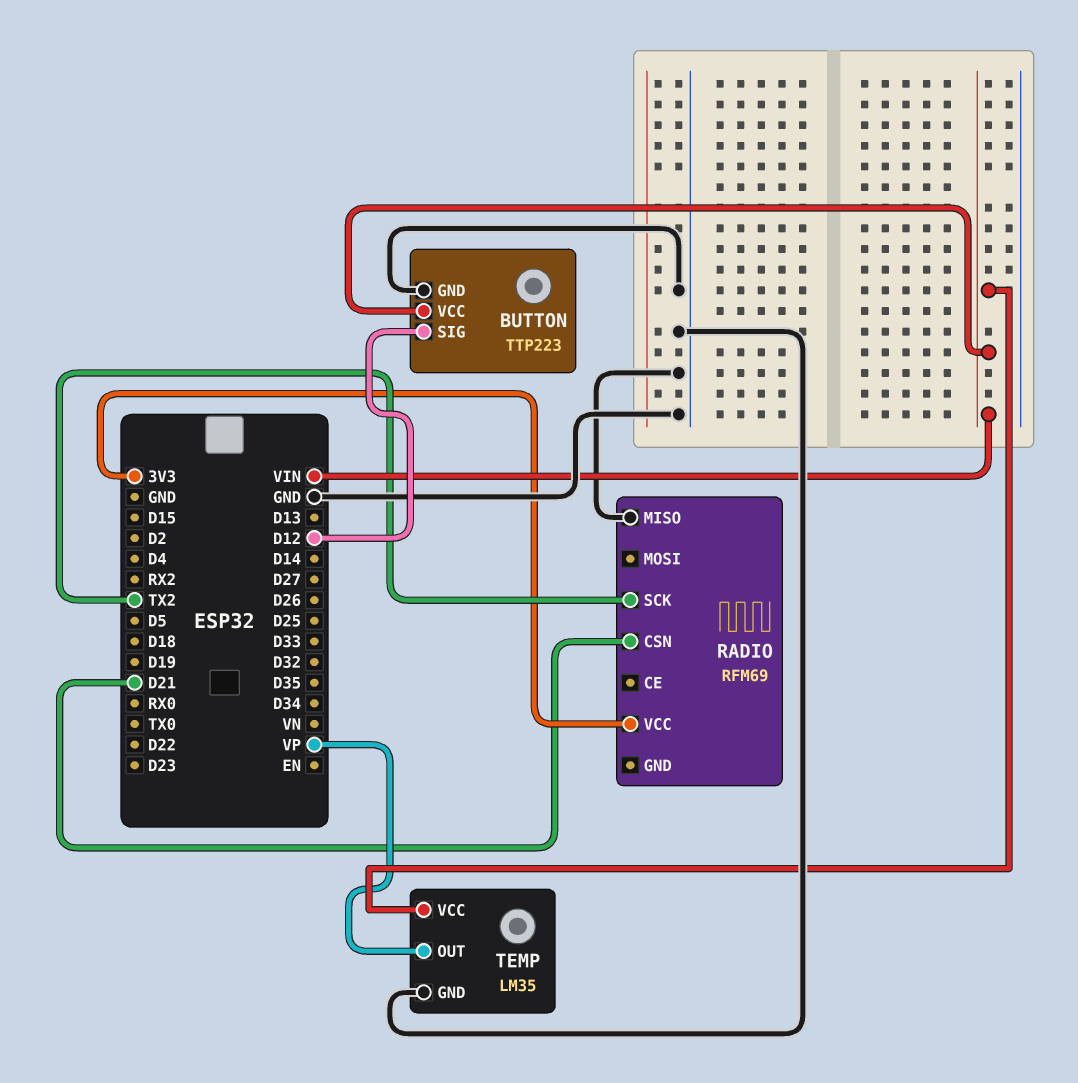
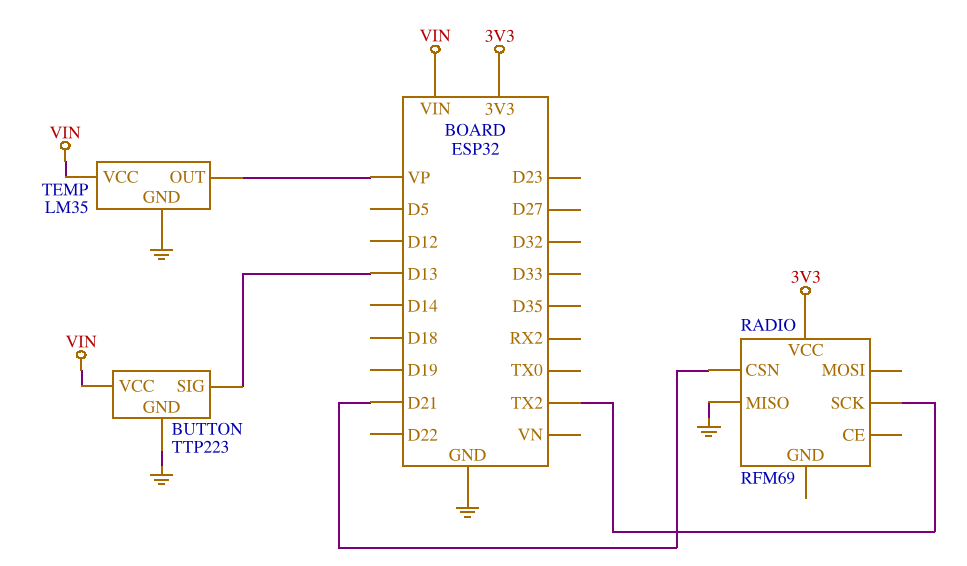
BUTTON pin SIG: D12 -> D13

